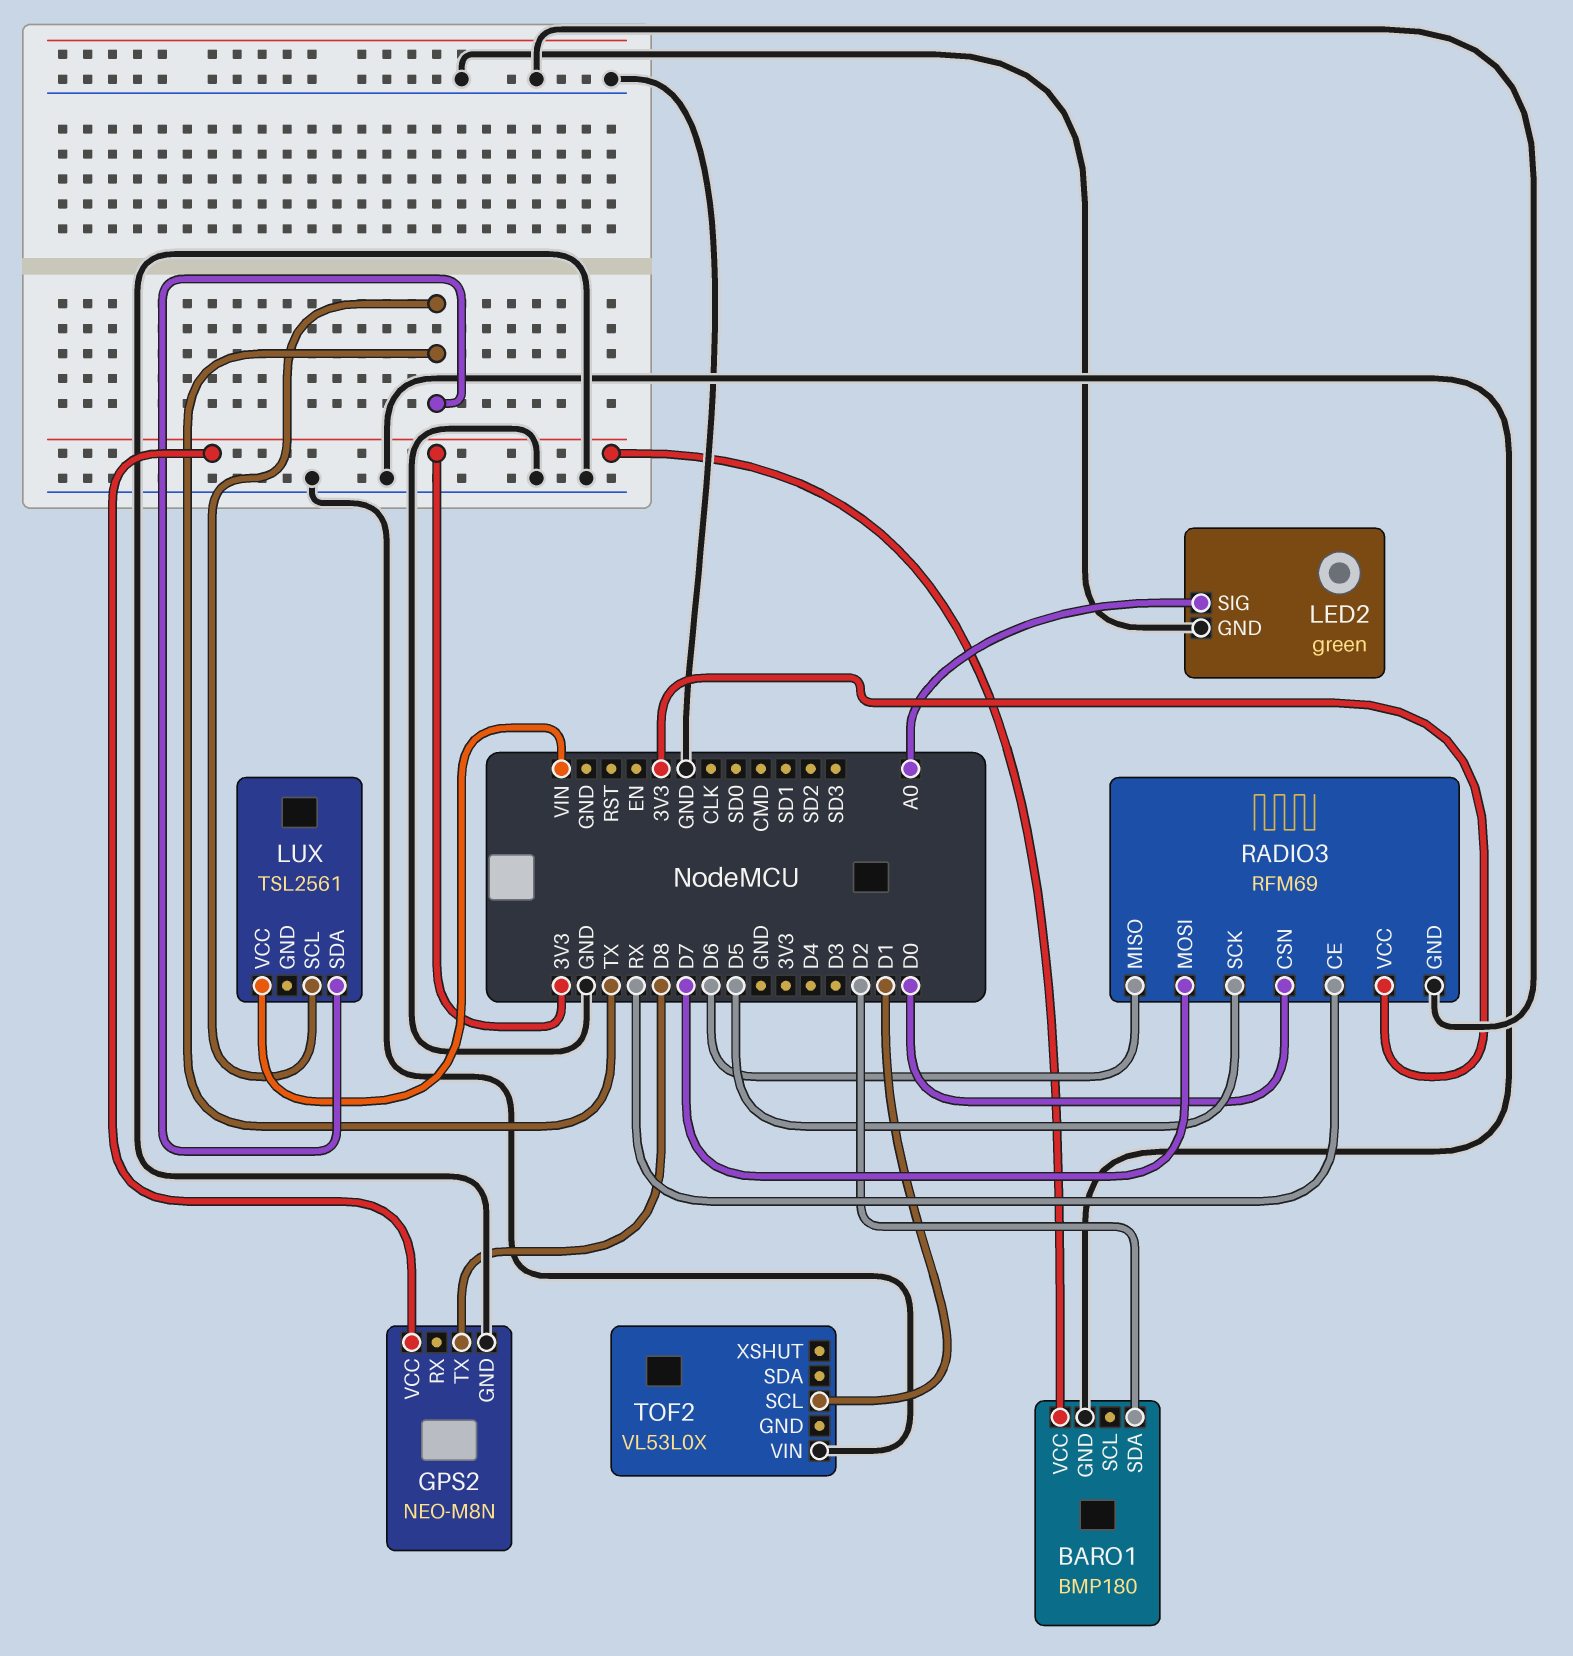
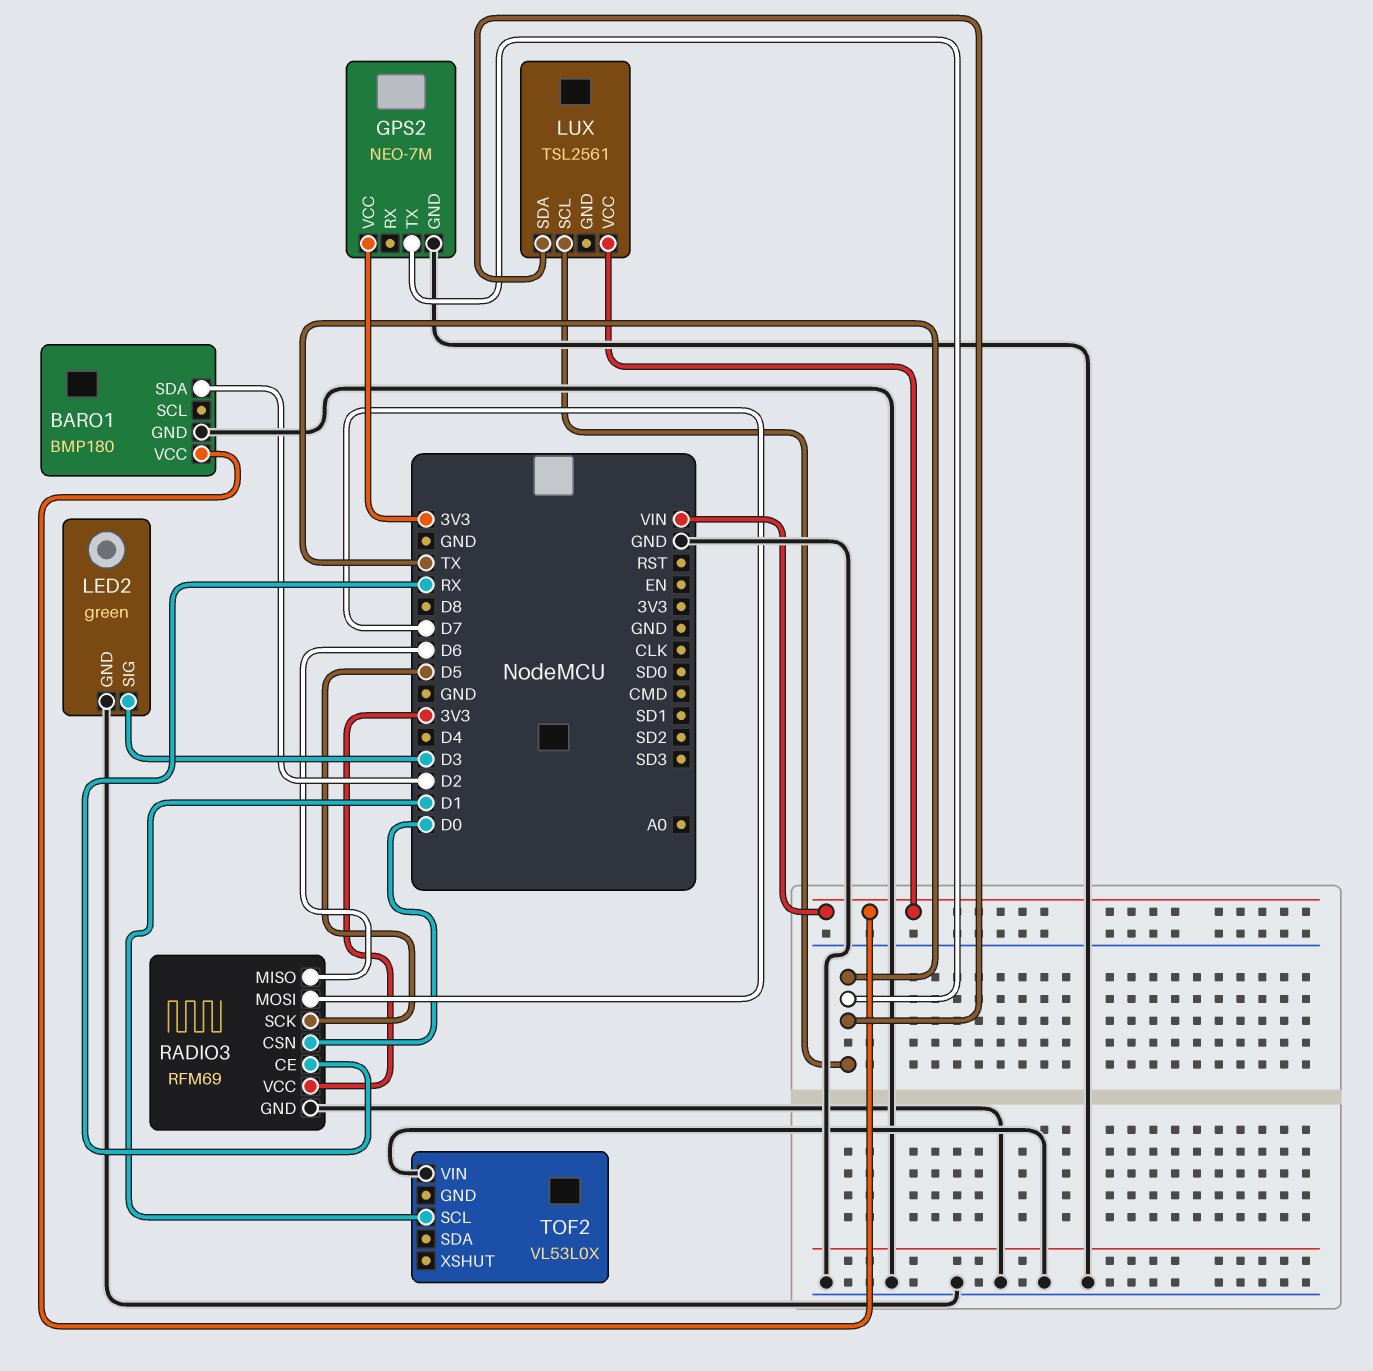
BARO1 pin VCC: 3V3 -> VIN
GPS2: NEO-M8N -> NEO-7M
GPS2 pin TX: D8 -> TX
LED2 pin SIG: A0 -> D3

